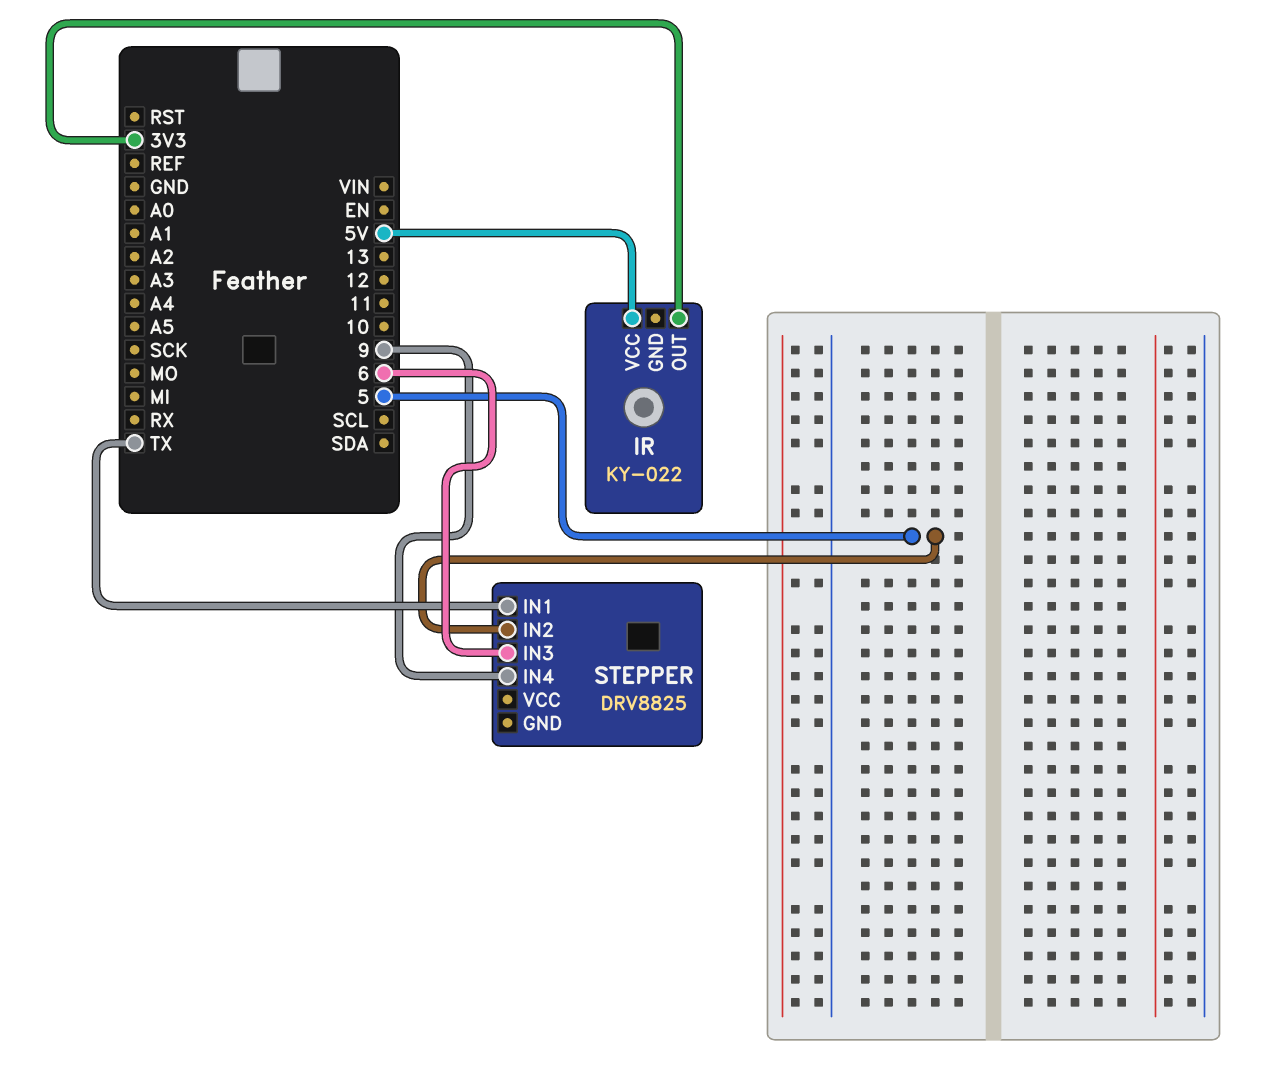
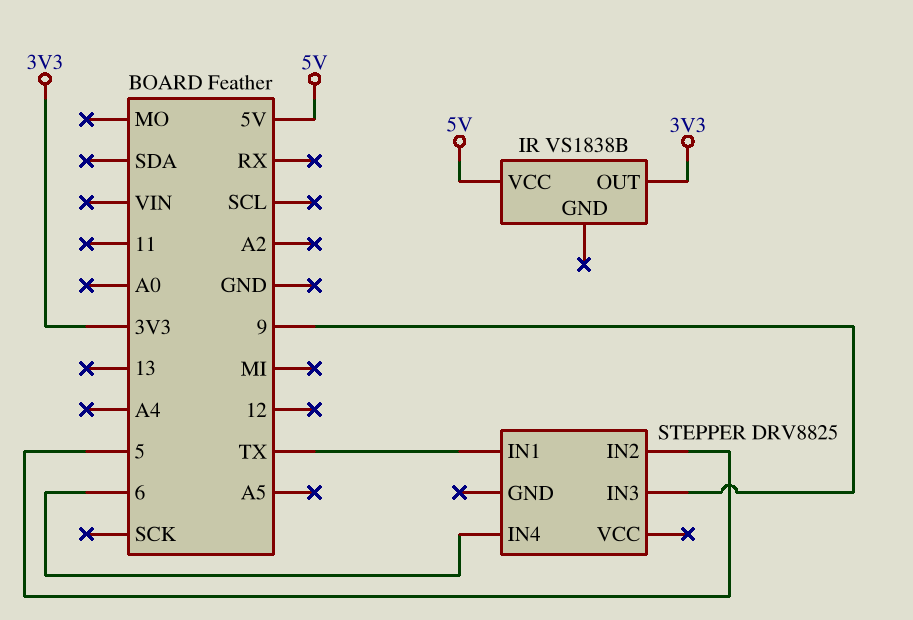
IR: KY-022 -> VS1838B
STEPPER pin IN3: 6 -> 9
STEPPER pin IN4: 9 -> 6

